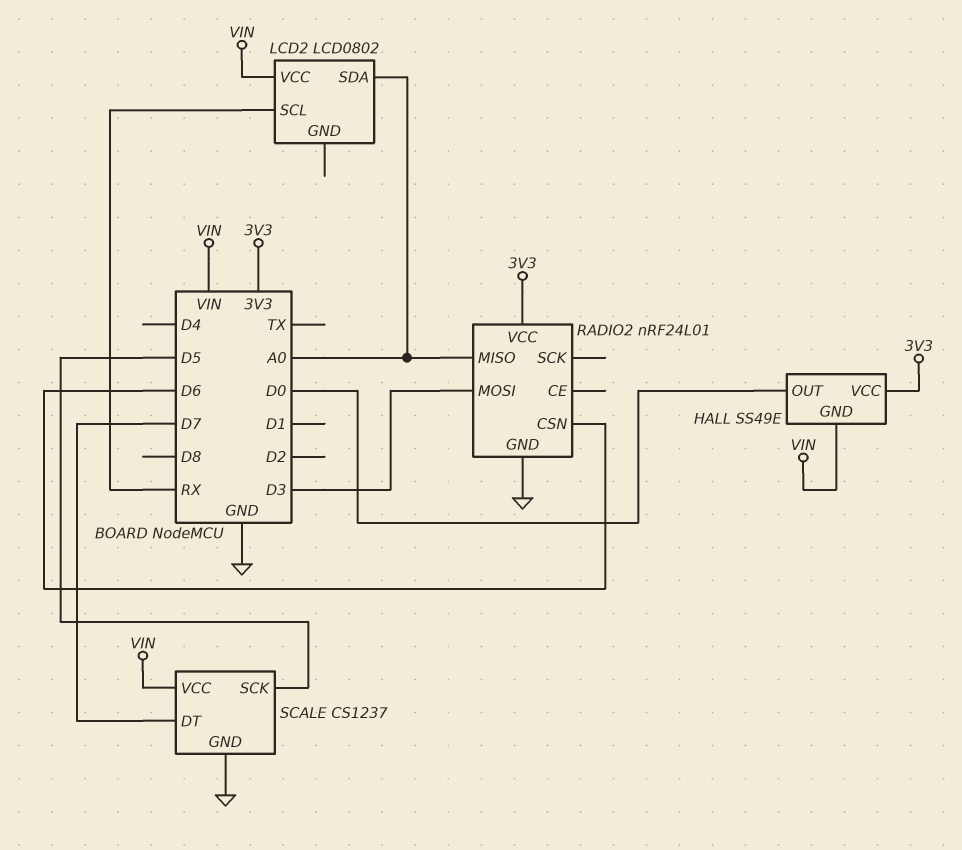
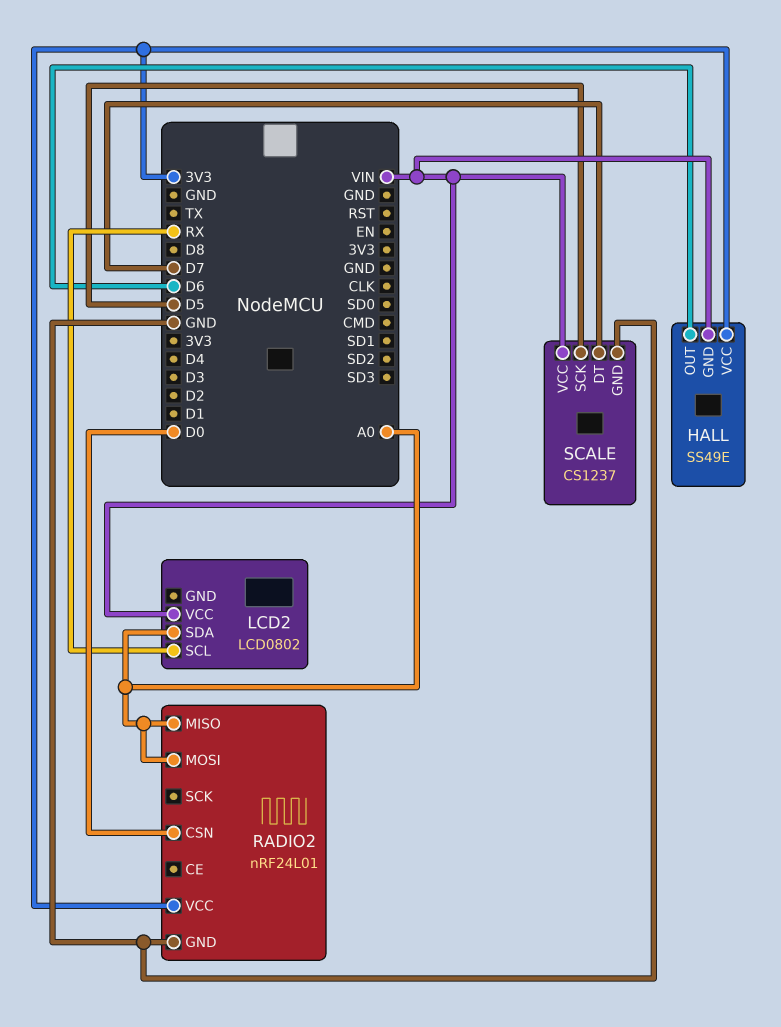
HALL pin OUT: D0 -> D6
RADIO2 pin CSN: D6 -> D0
RADIO2 pin MOSI: D3 -> A0

